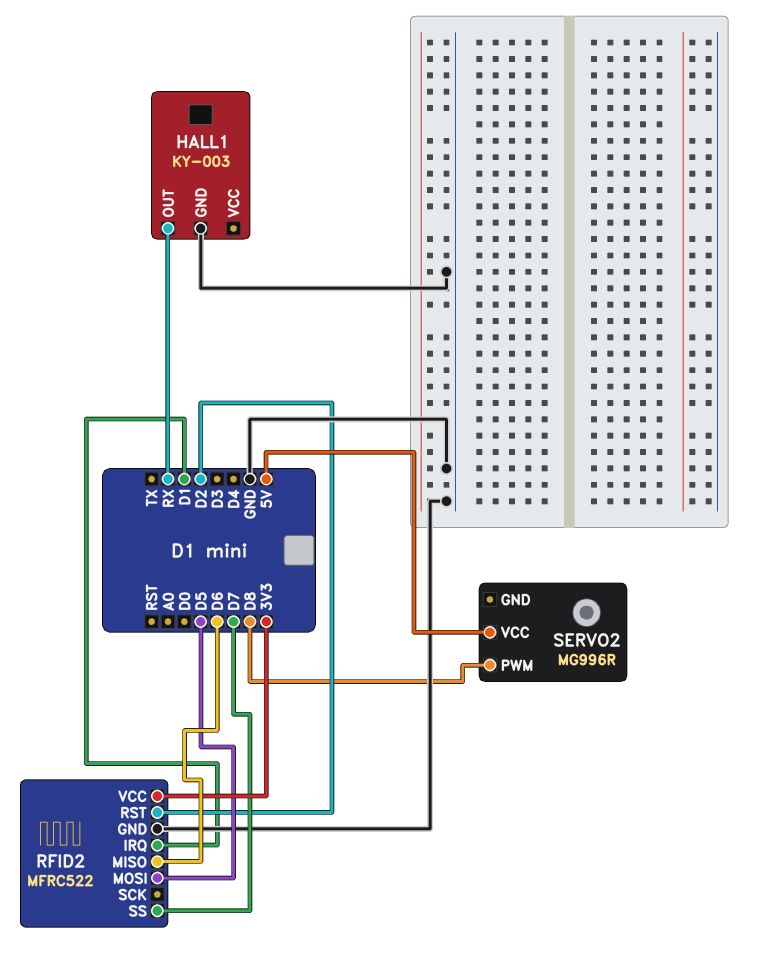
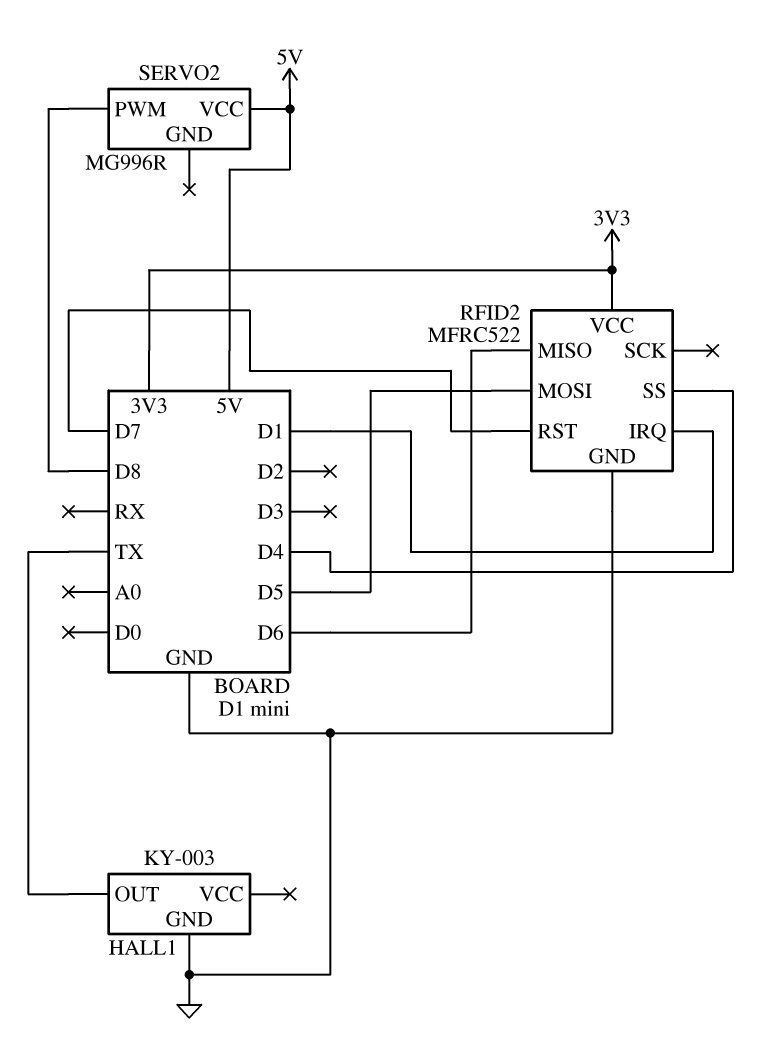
HALL1 pin OUT: RX -> TX
RFID2 pin RST: D2 -> D7
RFID2 pin SS: D7 -> D4

